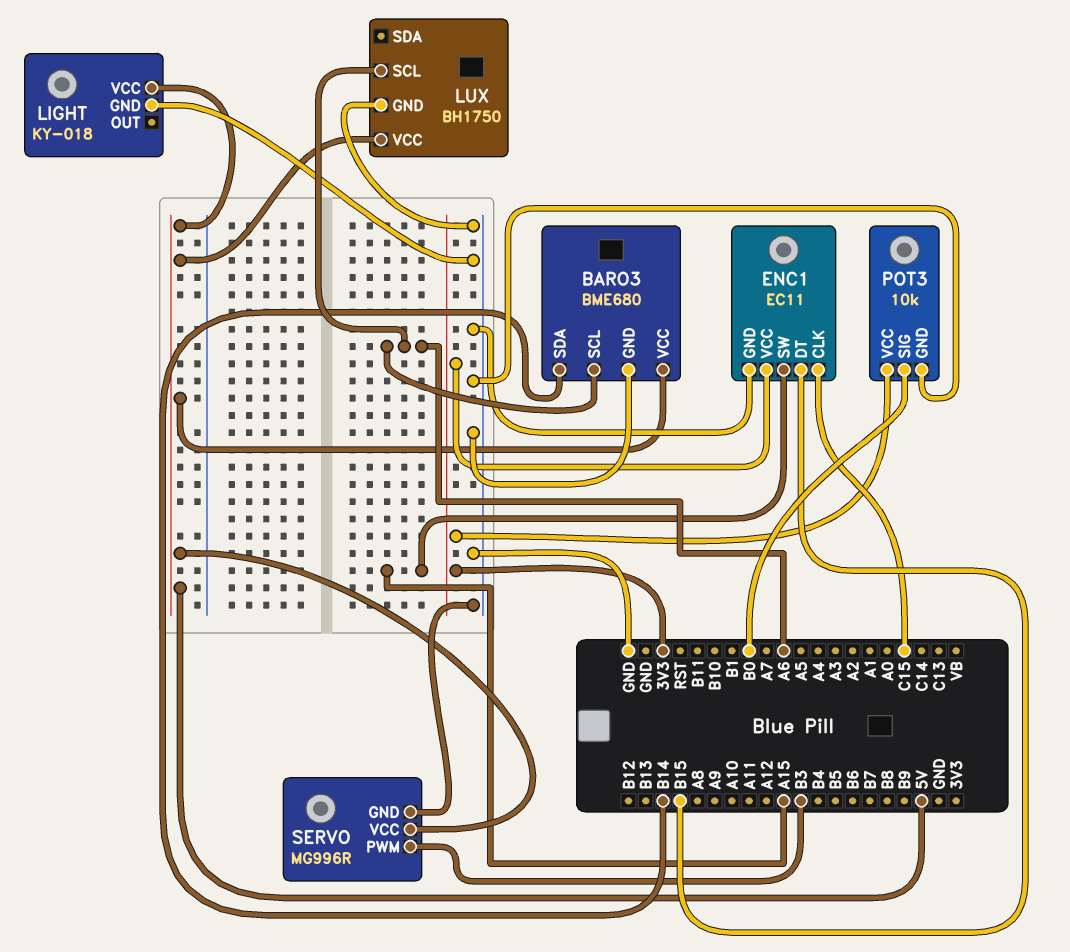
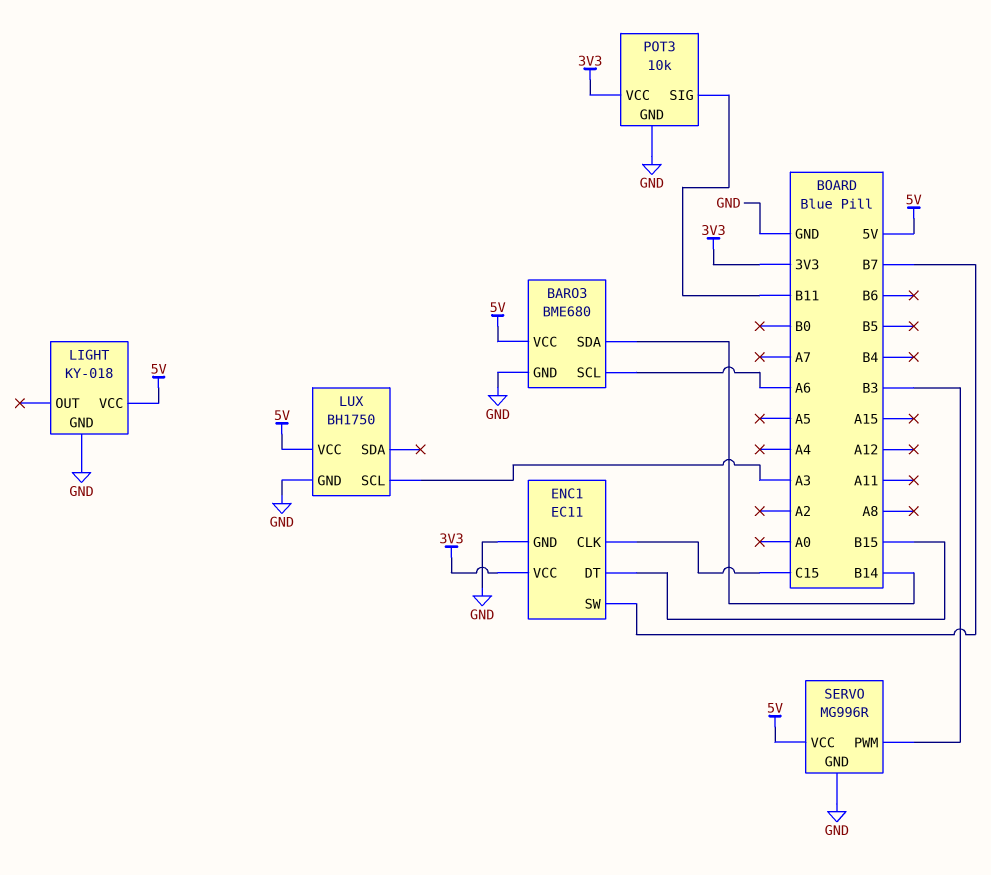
ENC1 pin SW: A15 -> B7
LUX pin SCL: A6 -> A3
POT3 pin SIG: B0 -> B11

